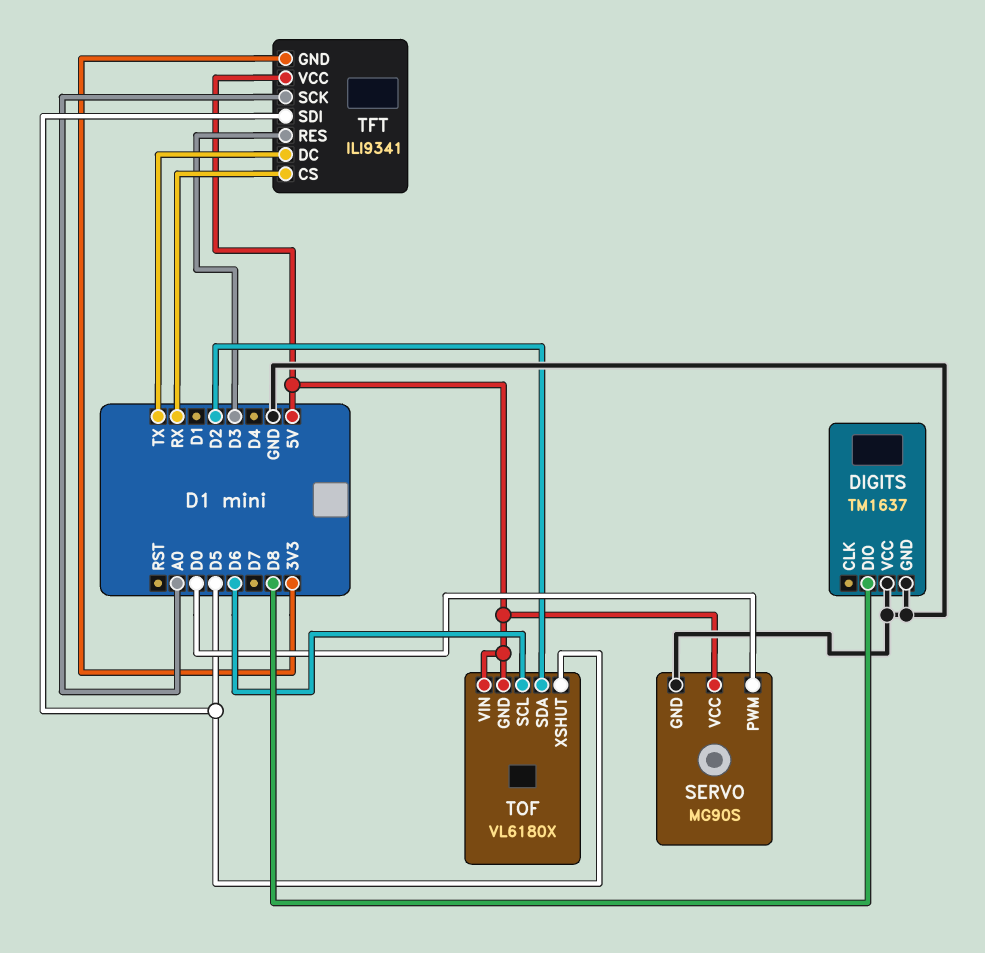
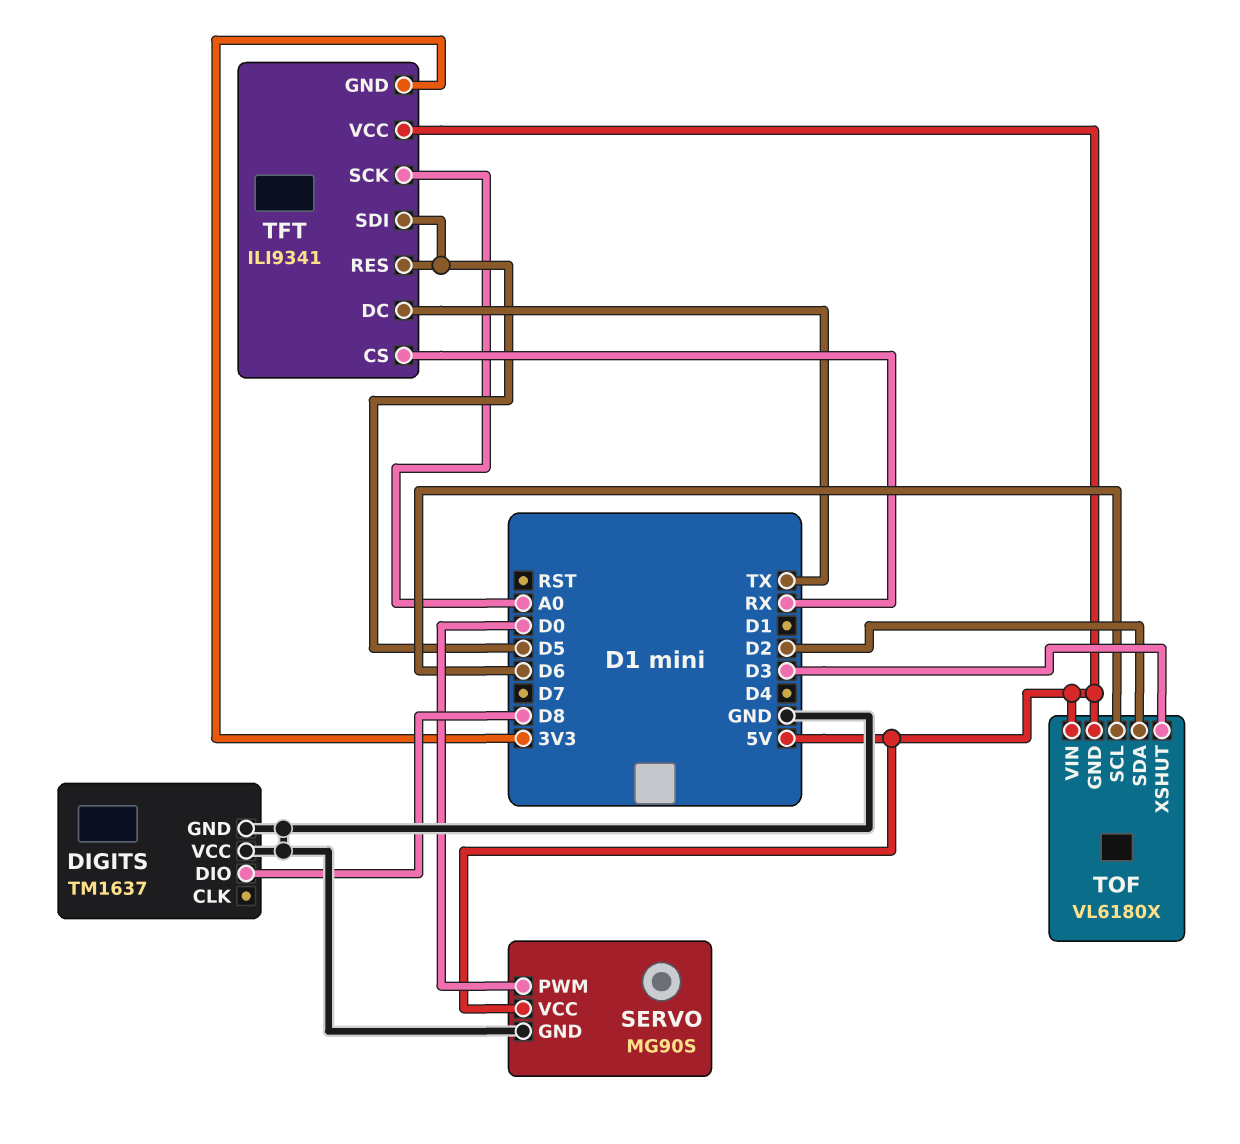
TFT pin RES: D3 -> D5
TOF pin XSHUT: D5 -> D3

